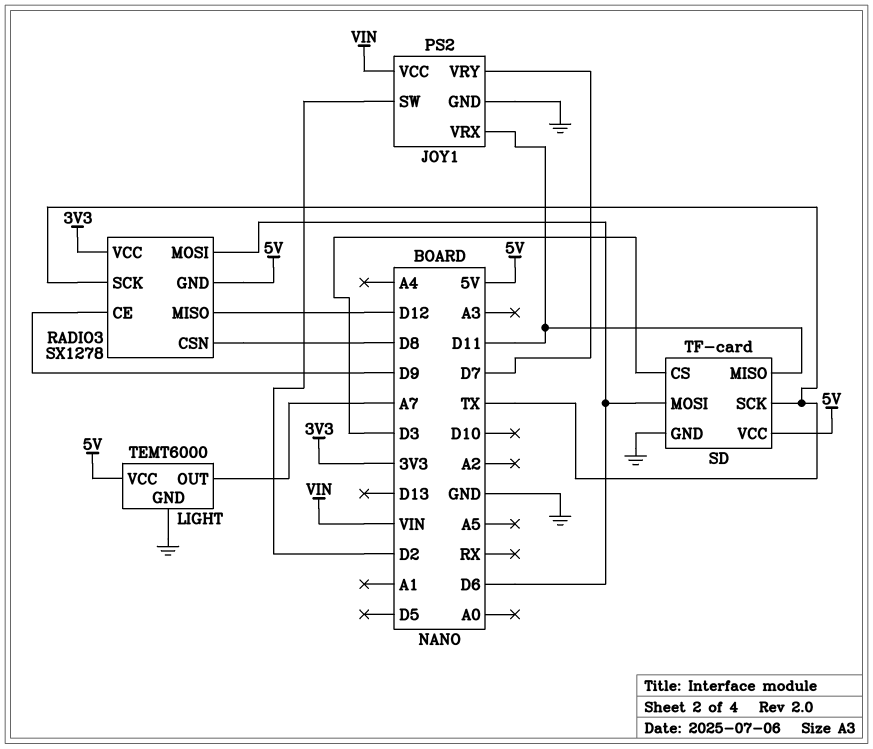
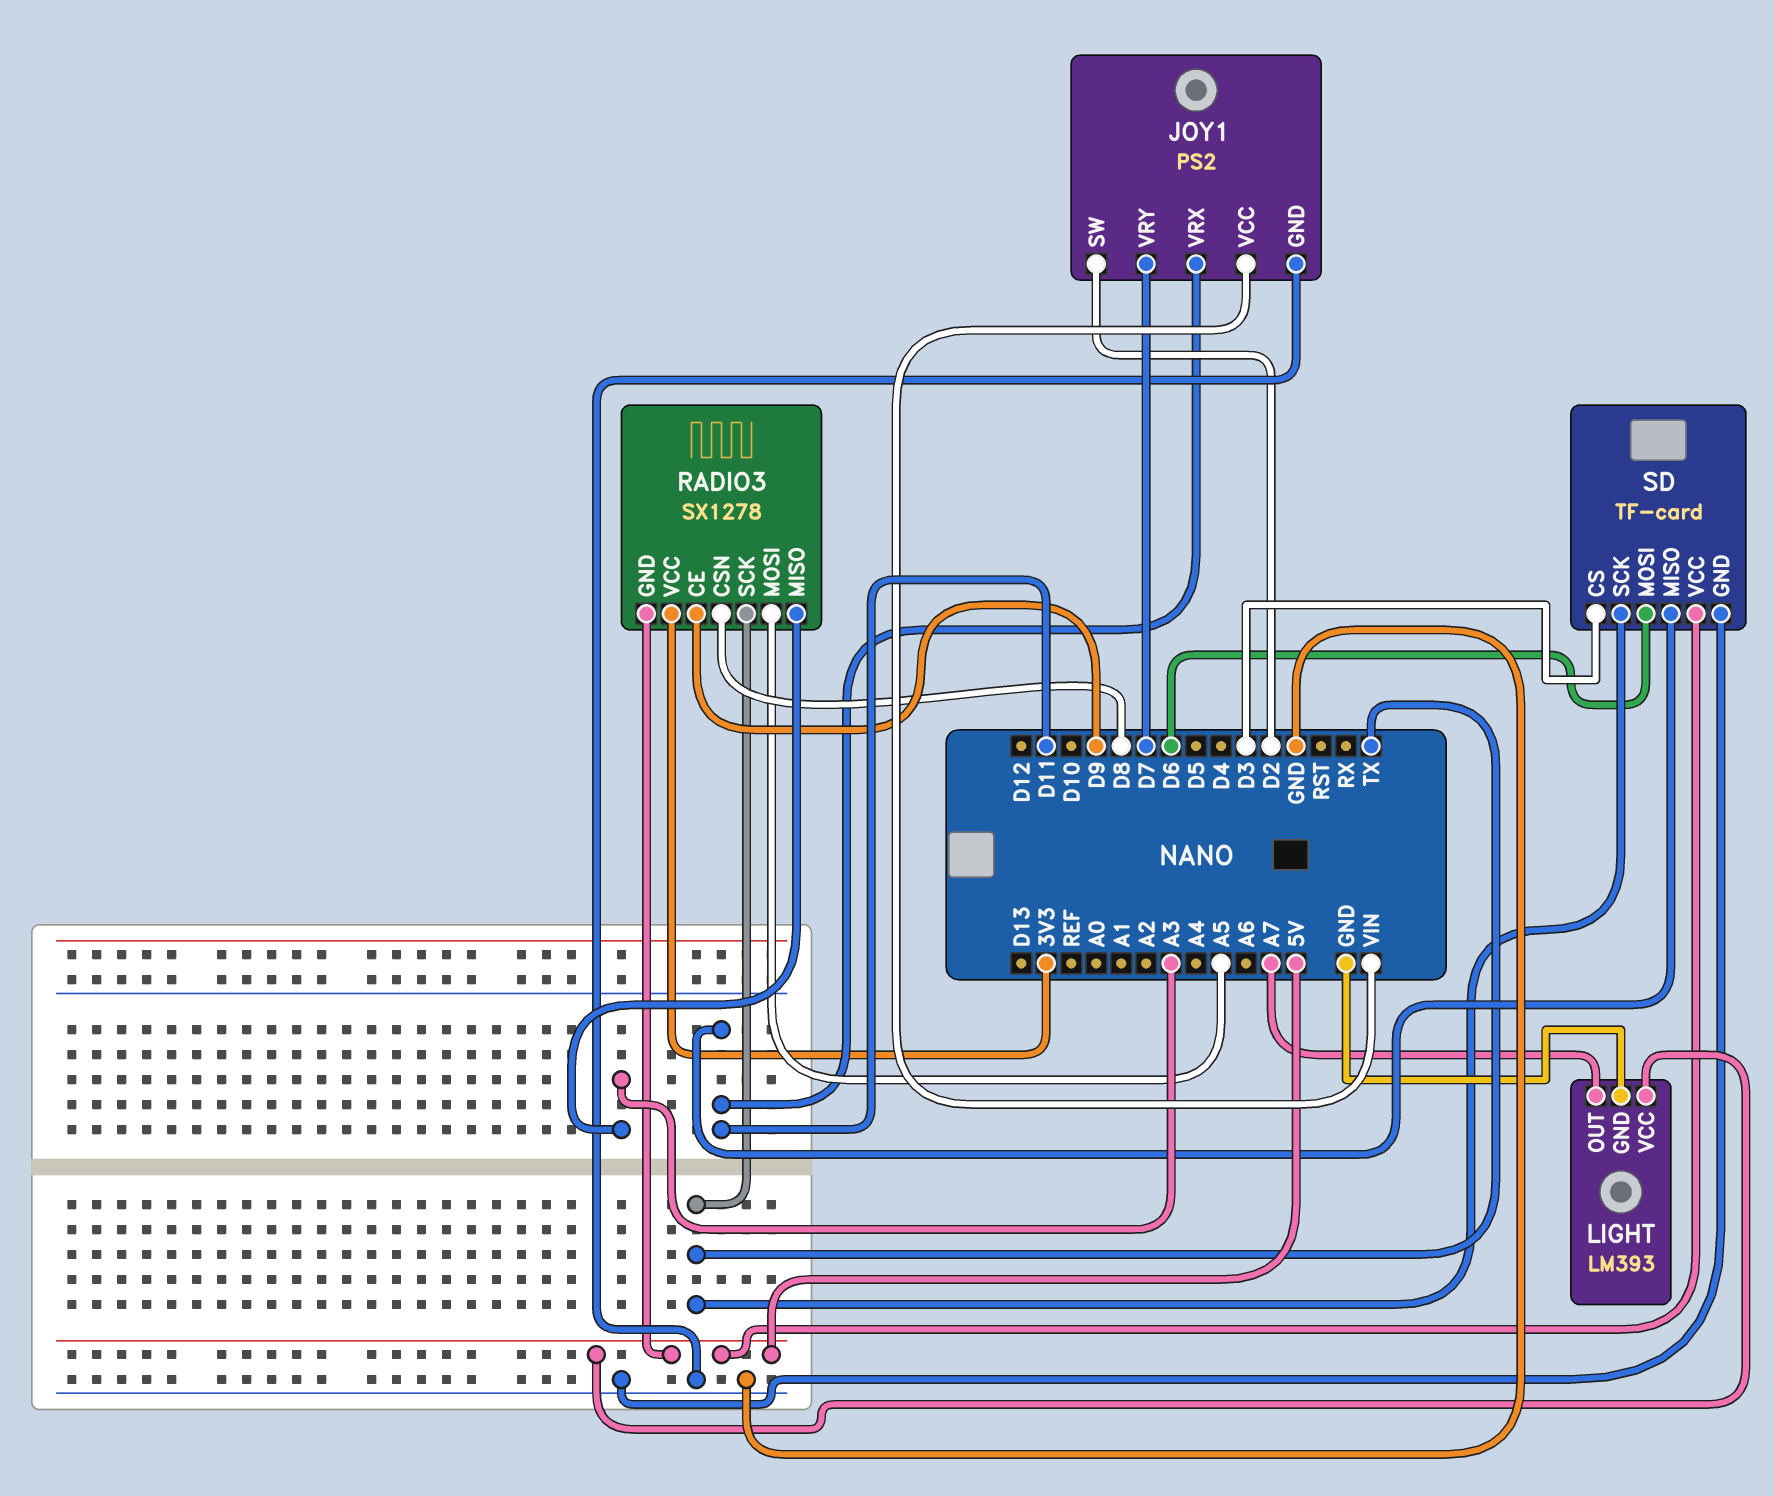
LIGHT: TEMT6000 -> LM393
RADIO3 pin MISO: D12 -> A3
RADIO3 pin MOSI: D6 -> A5

